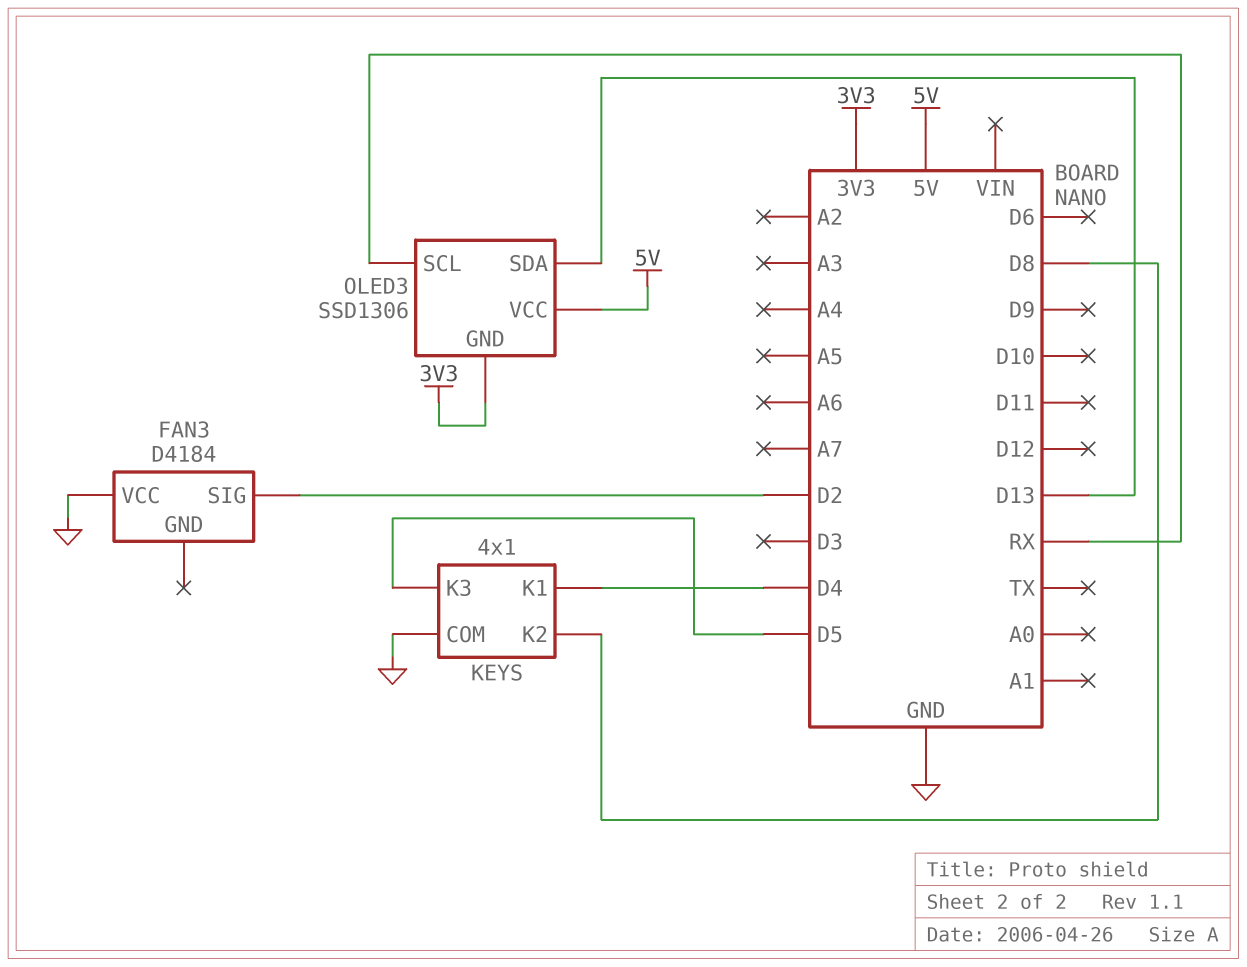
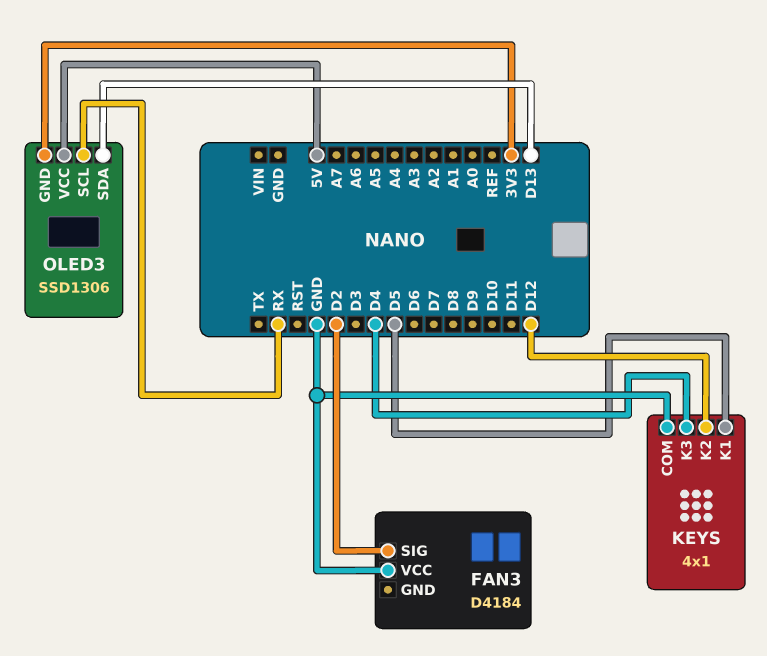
KEYS pin K1: D4 -> D5
KEYS pin K2: D8 -> D12
KEYS pin K3: D5 -> D4

